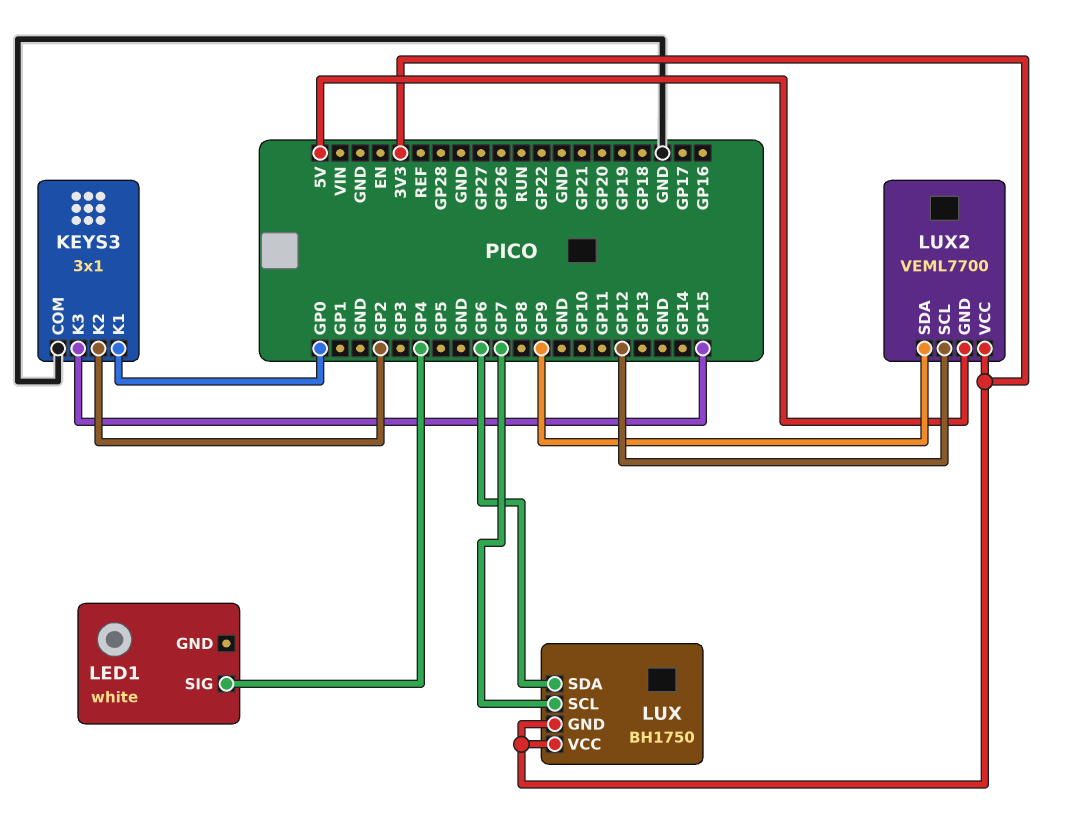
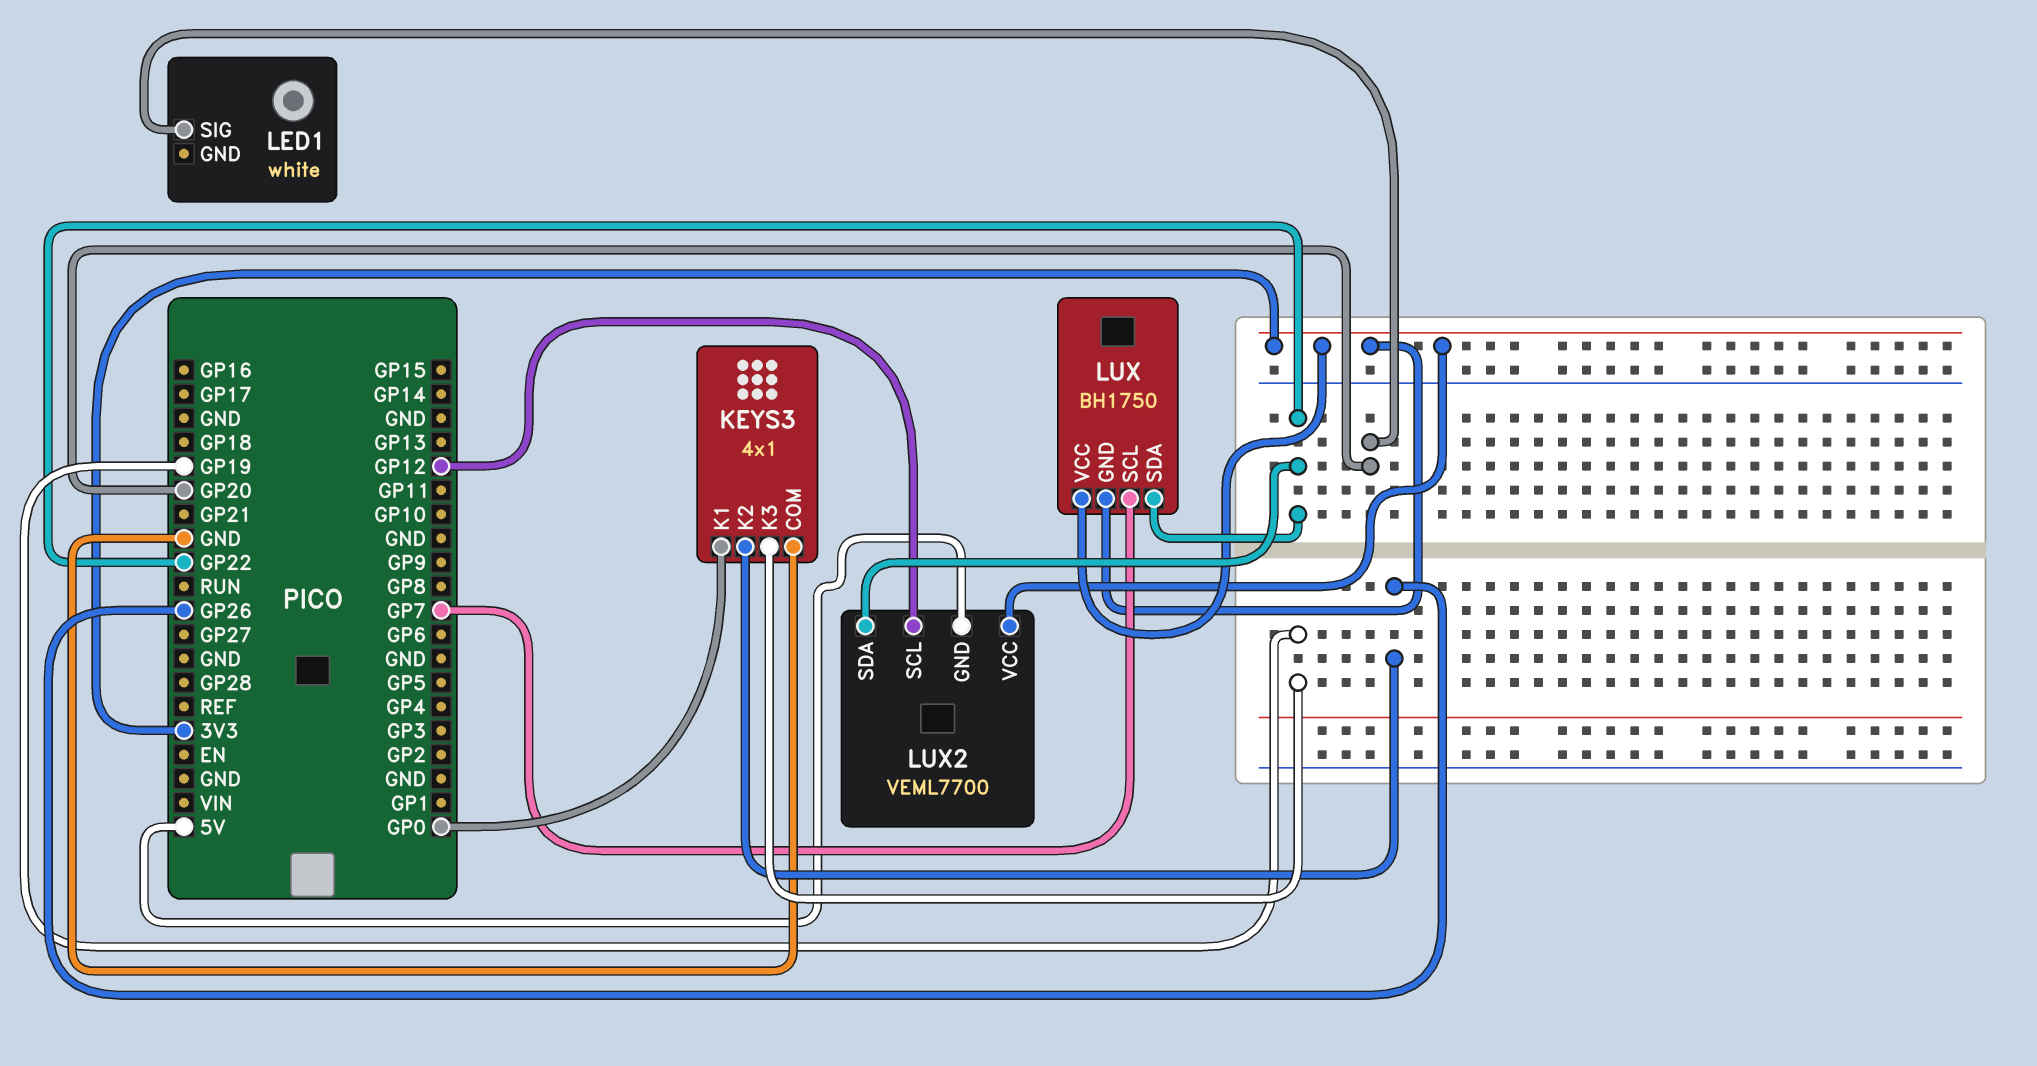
KEYS3: 3x1 -> 4x1
KEYS3 pin K2: GP2 -> GP26
KEYS3 pin K3: GP15 -> GP19
LED1 pin SIG: GP4 -> GP20
LUX pin SDA: GP6 -> GP22
LUX2 pin SDA: GP9 -> GP22

